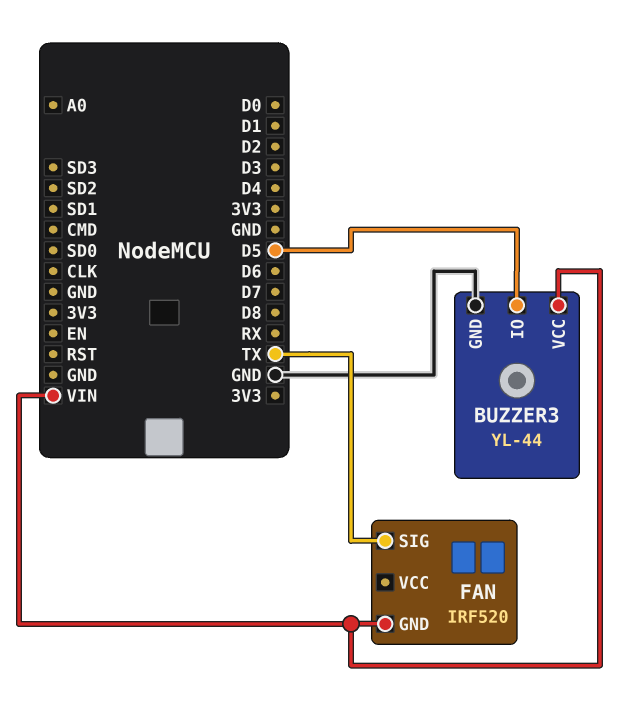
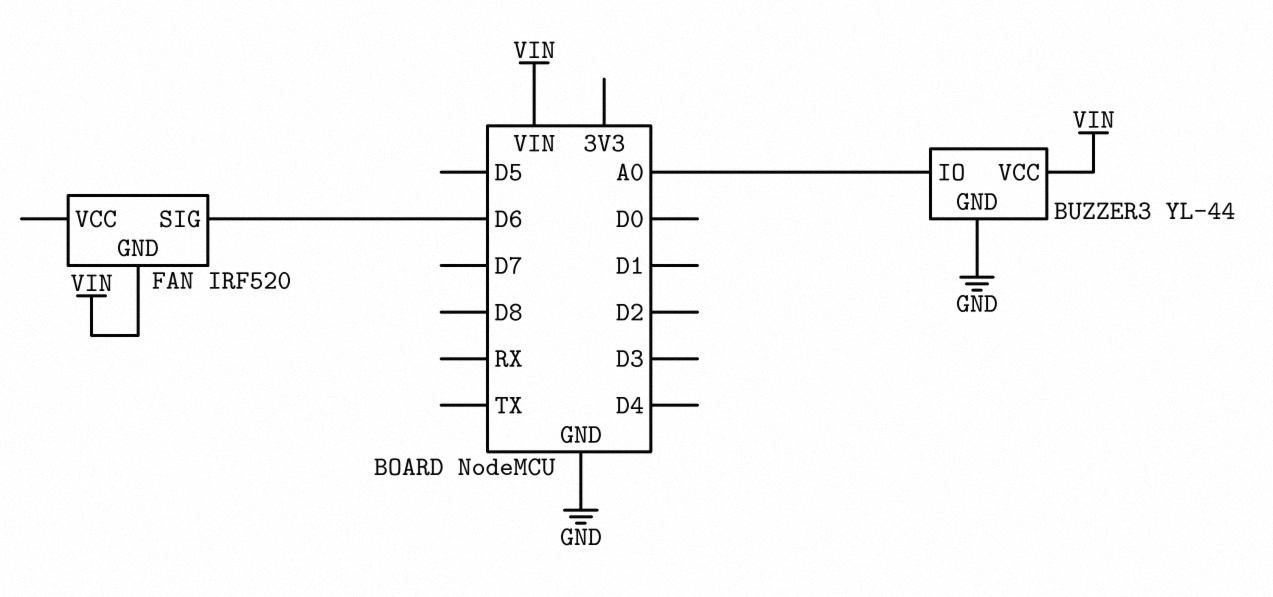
BUZZER3 pin IO: D5 -> A0
FAN pin SIG: TX -> D6

